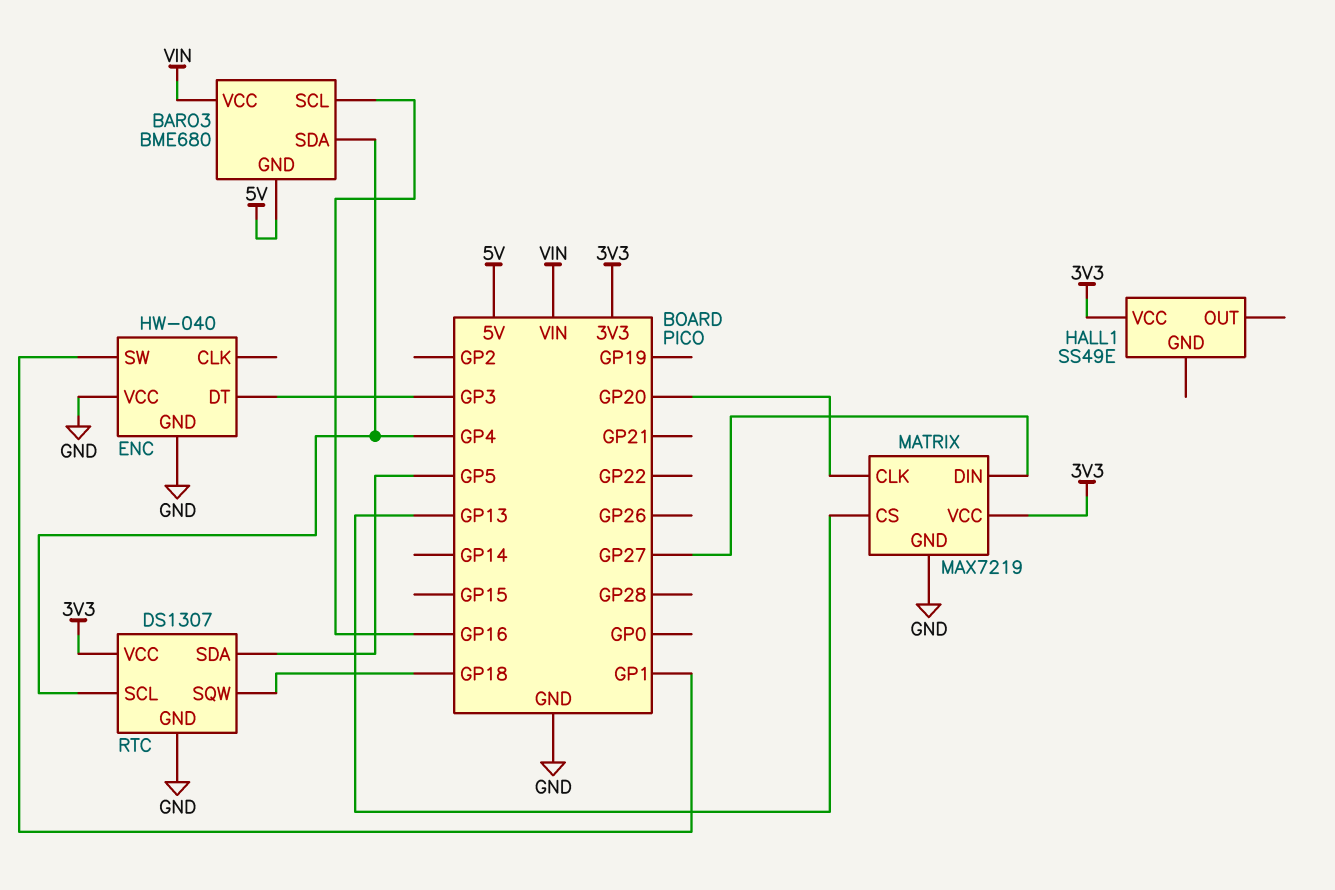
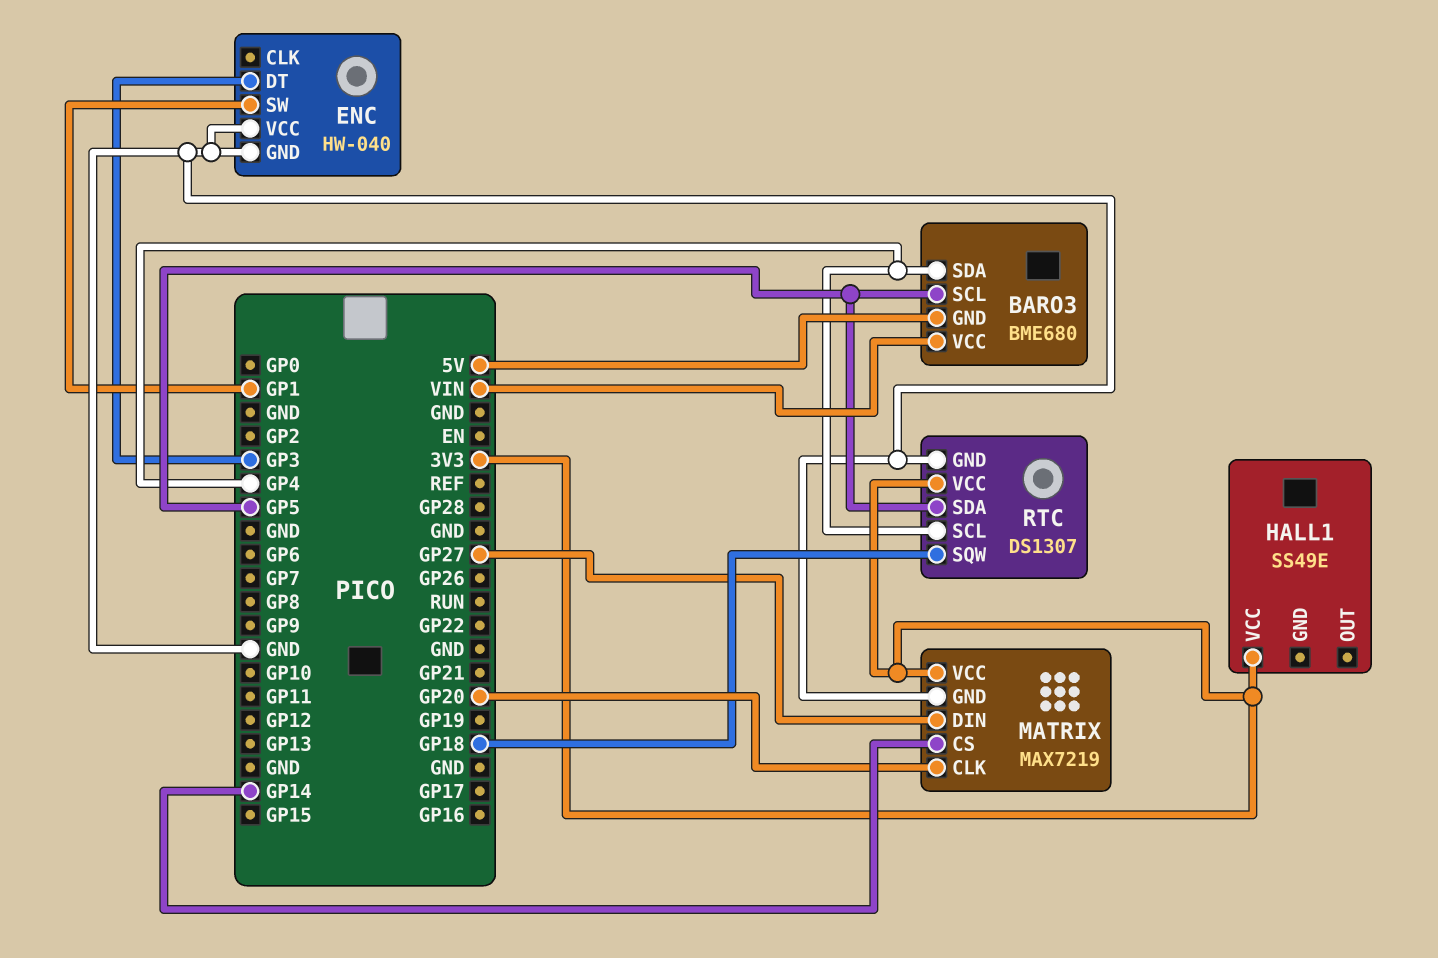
BARO3 pin SCL: GP16 -> GP5
MATRIX pin CS: GP13 -> GP14

